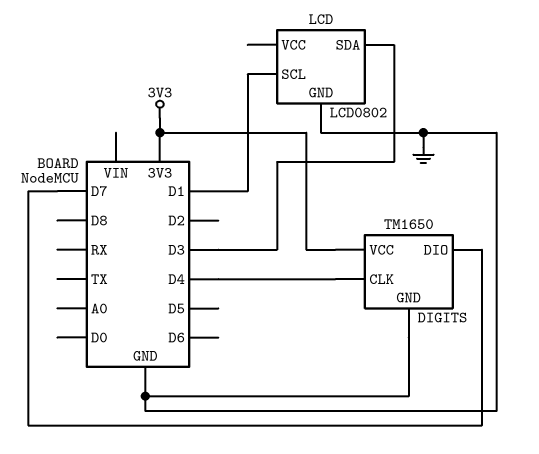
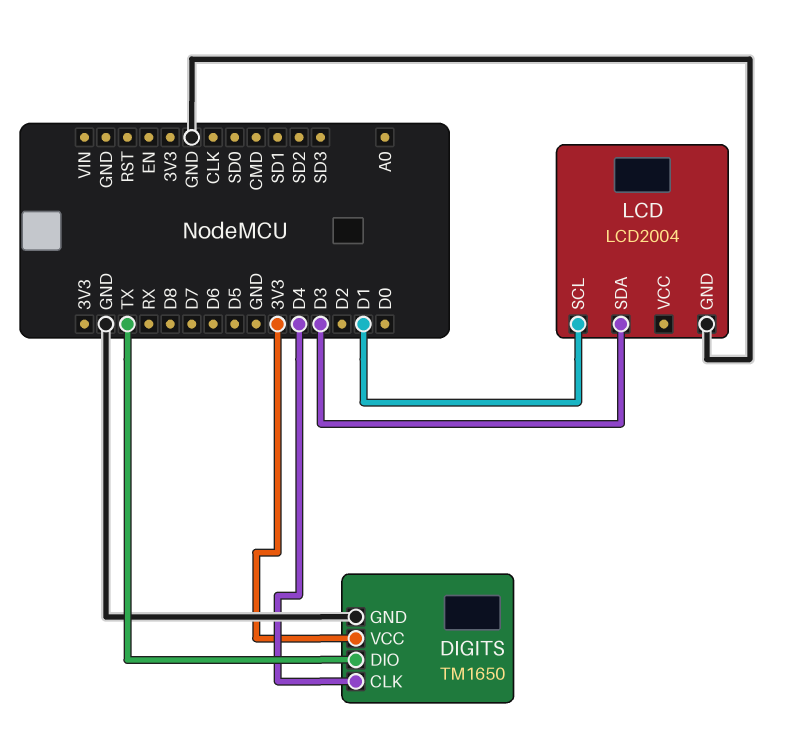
DIGITS pin DIO: D7 -> TX
LCD: LCD0802 -> LCD2004

